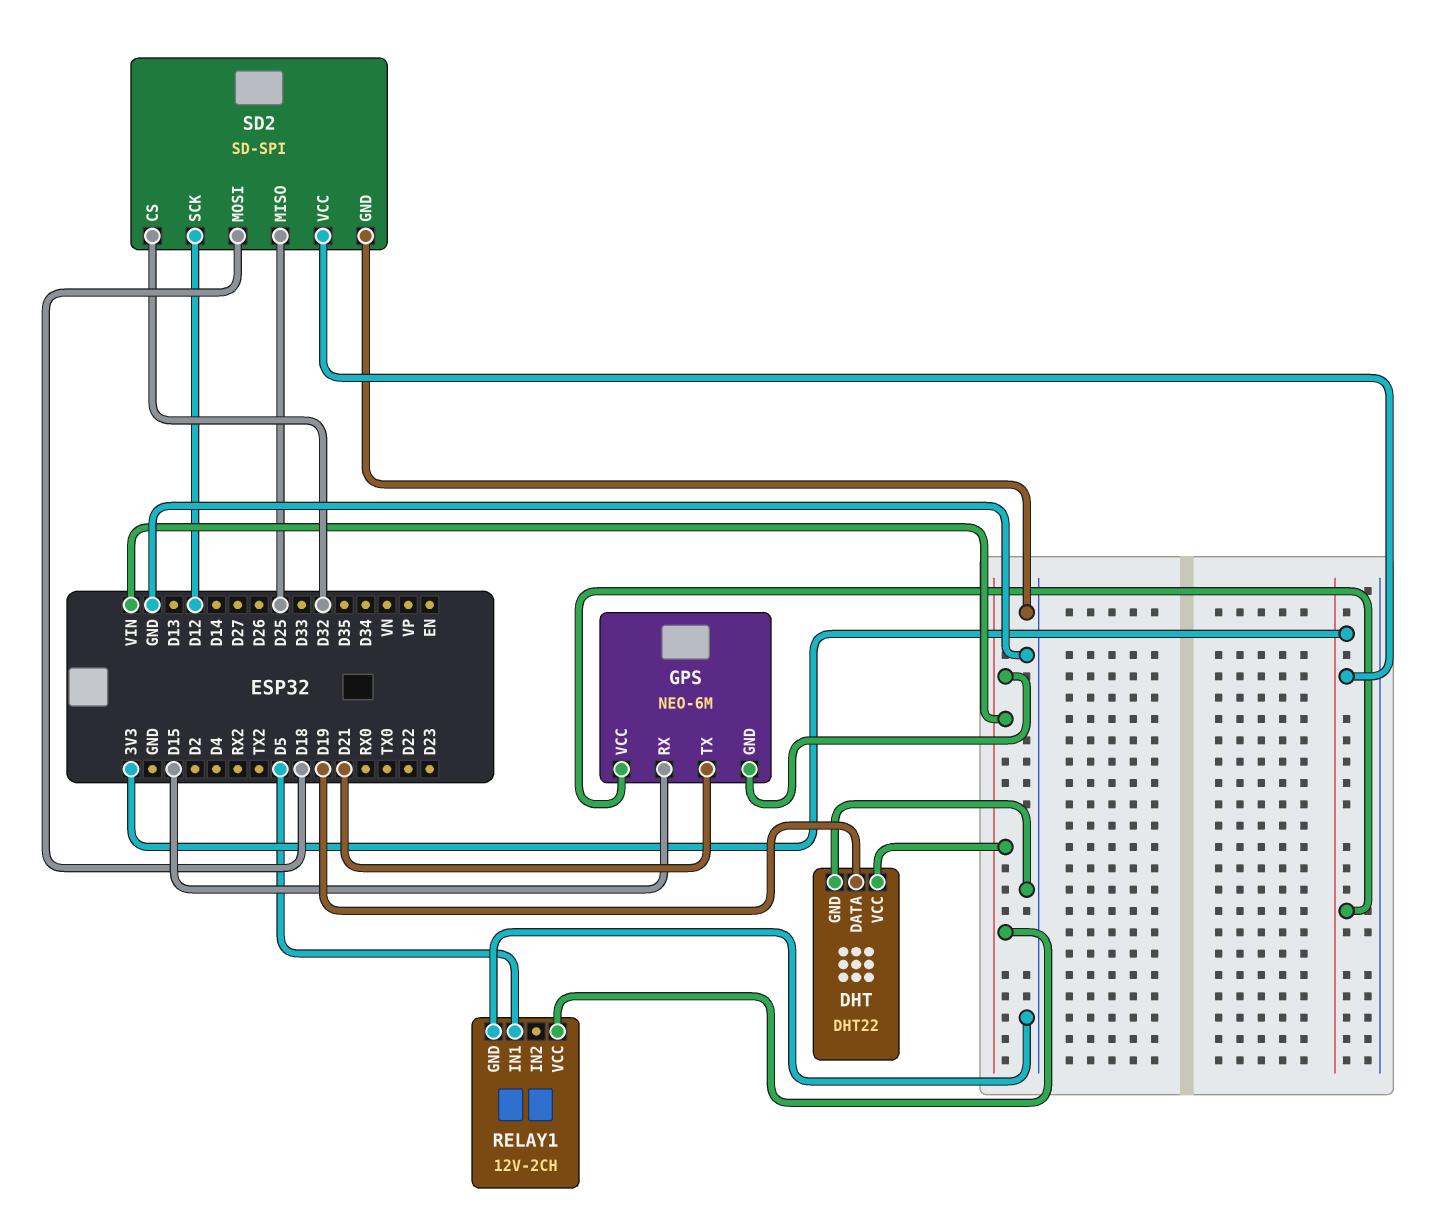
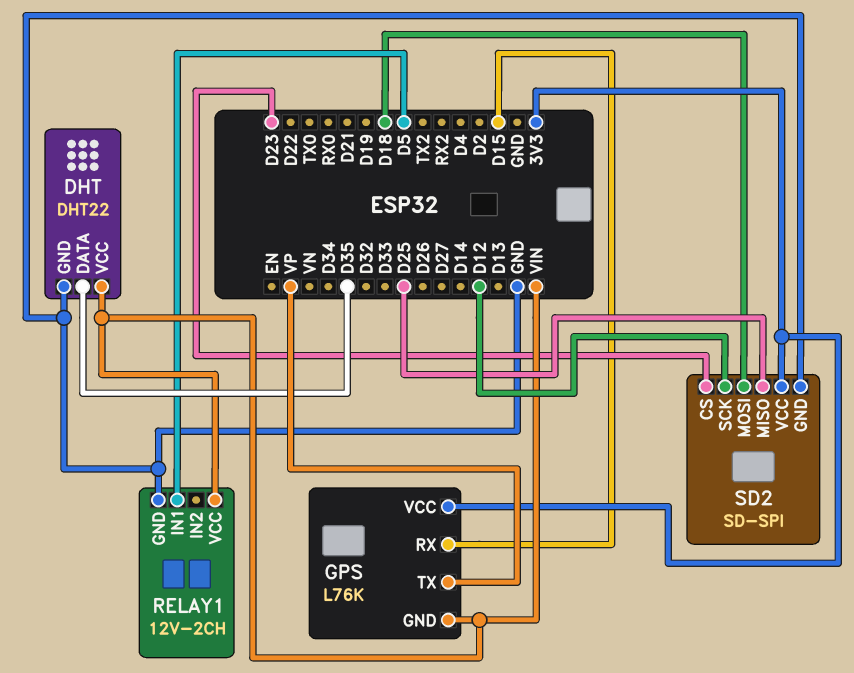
DHT pin DATA: D19 -> D35
GPS: NEO-6M -> L76K
GPS pin TX: D21 -> VP
SD2 pin CS: D32 -> D23

